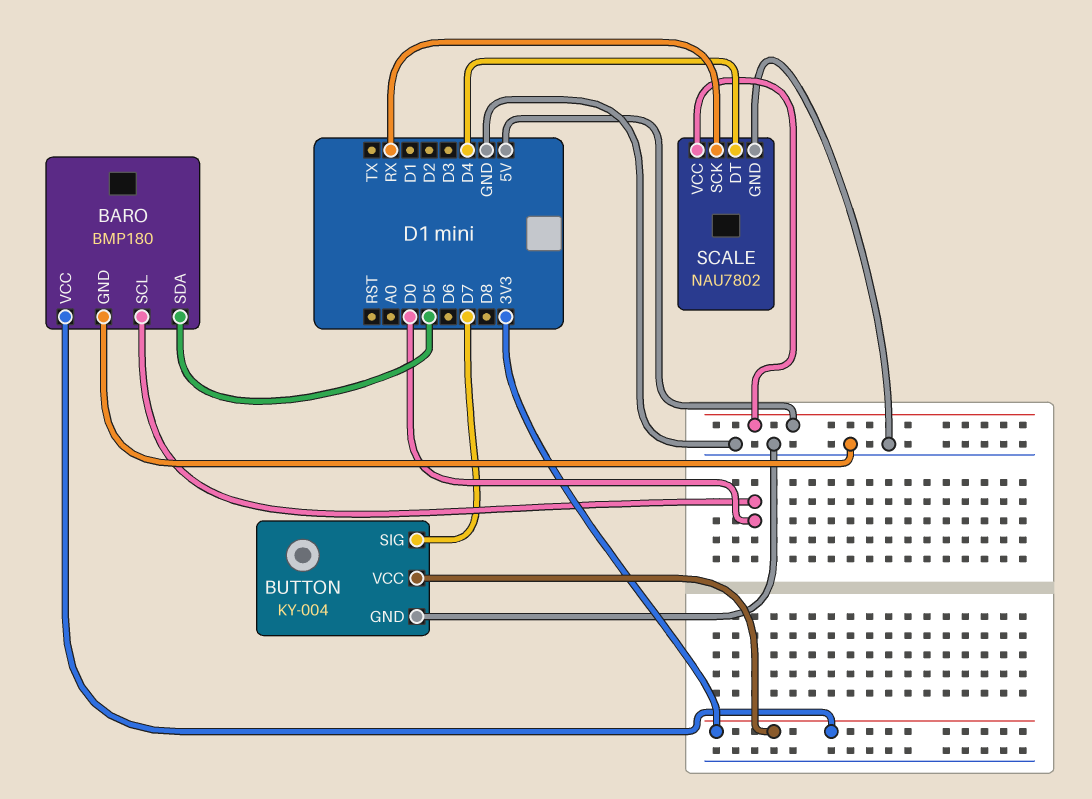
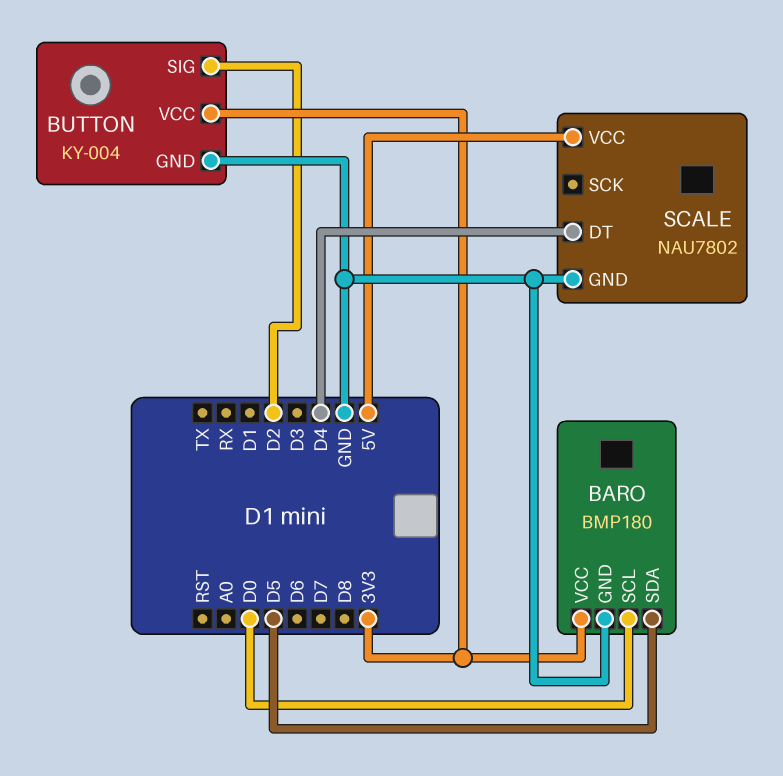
BUTTON pin SIG: D7 -> D2
SCALE pin SCK: RX -> none

